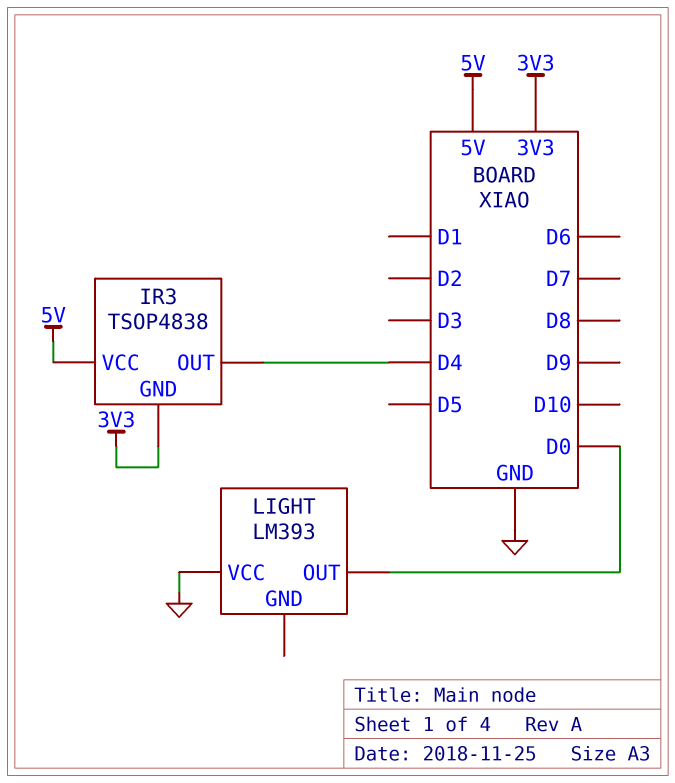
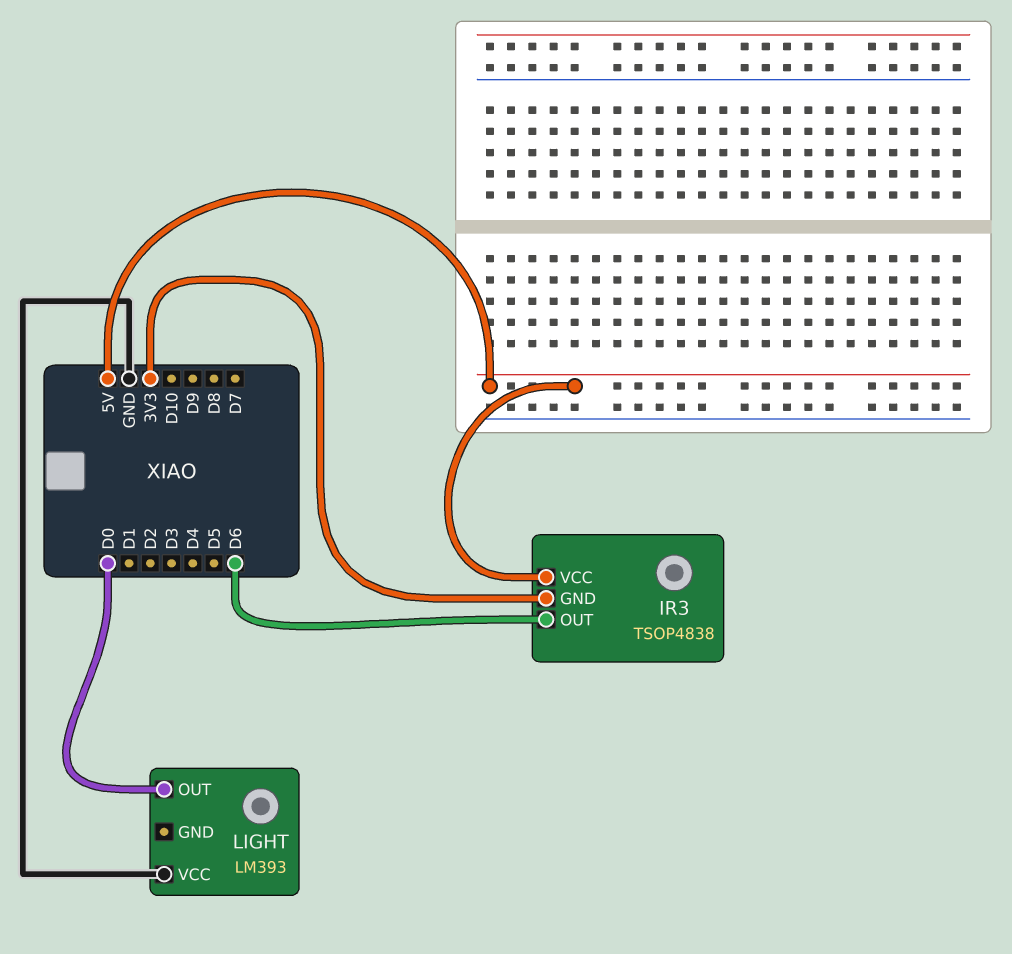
IR3 pin OUT: D4 -> D6

